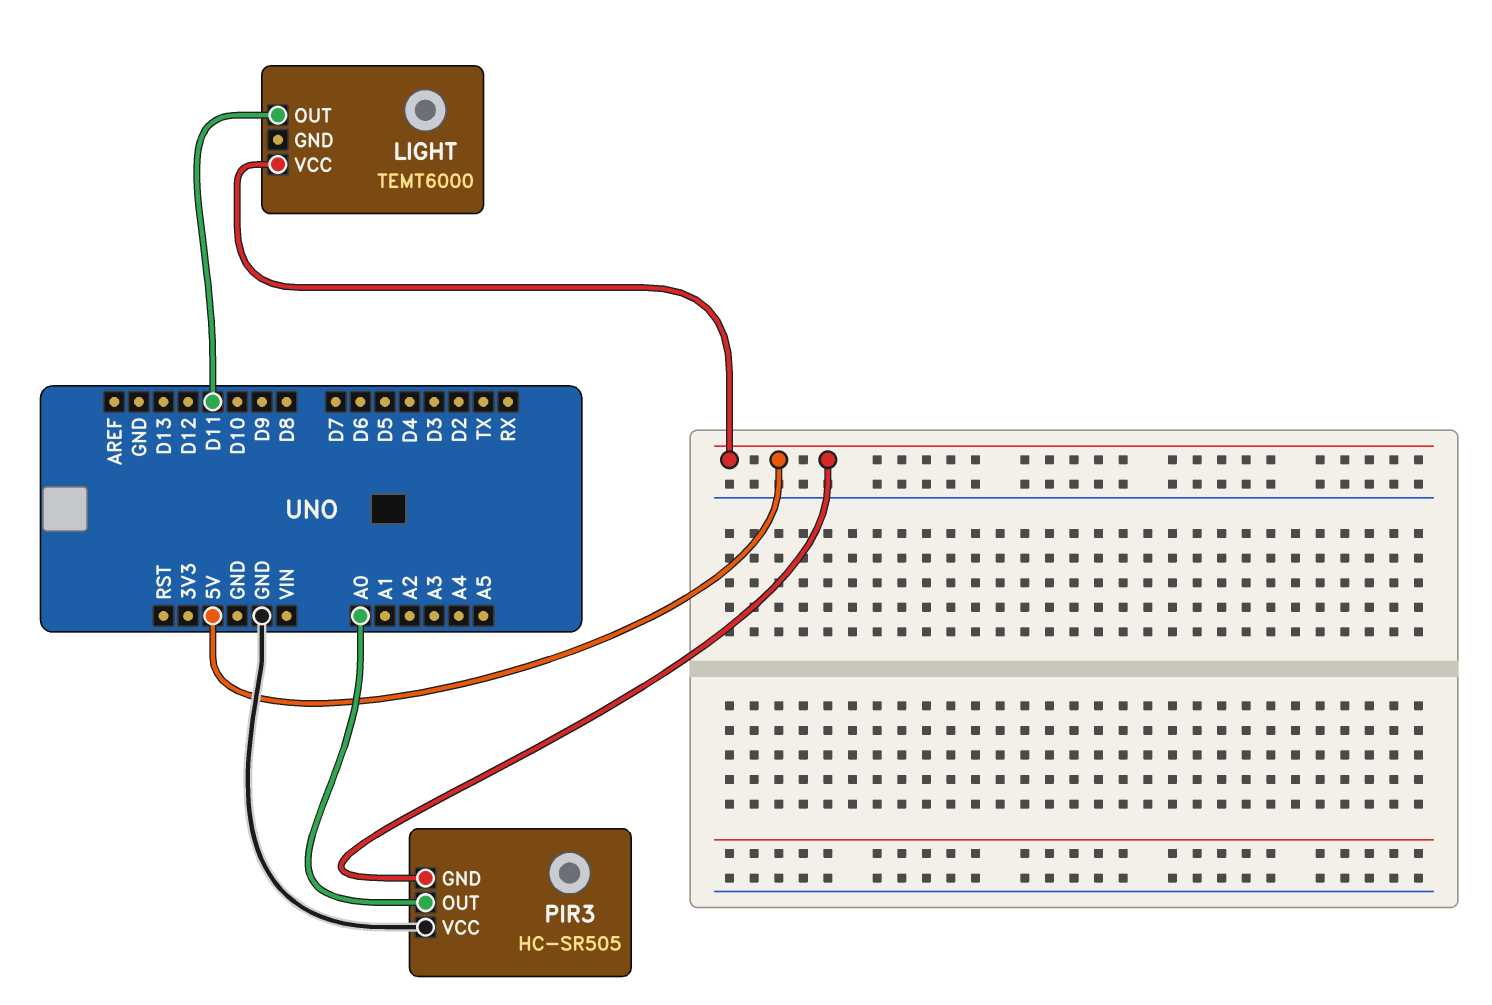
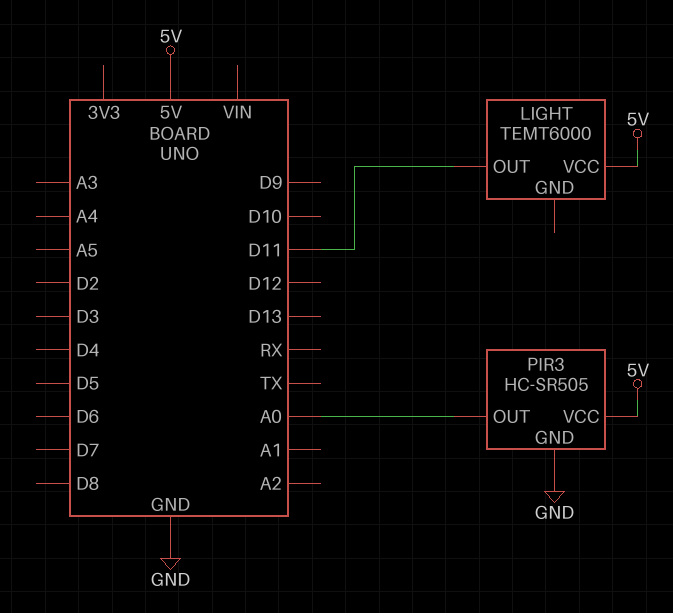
PIR3 pin GND: 5V -> GND
PIR3 pin VCC: GND -> 5V

